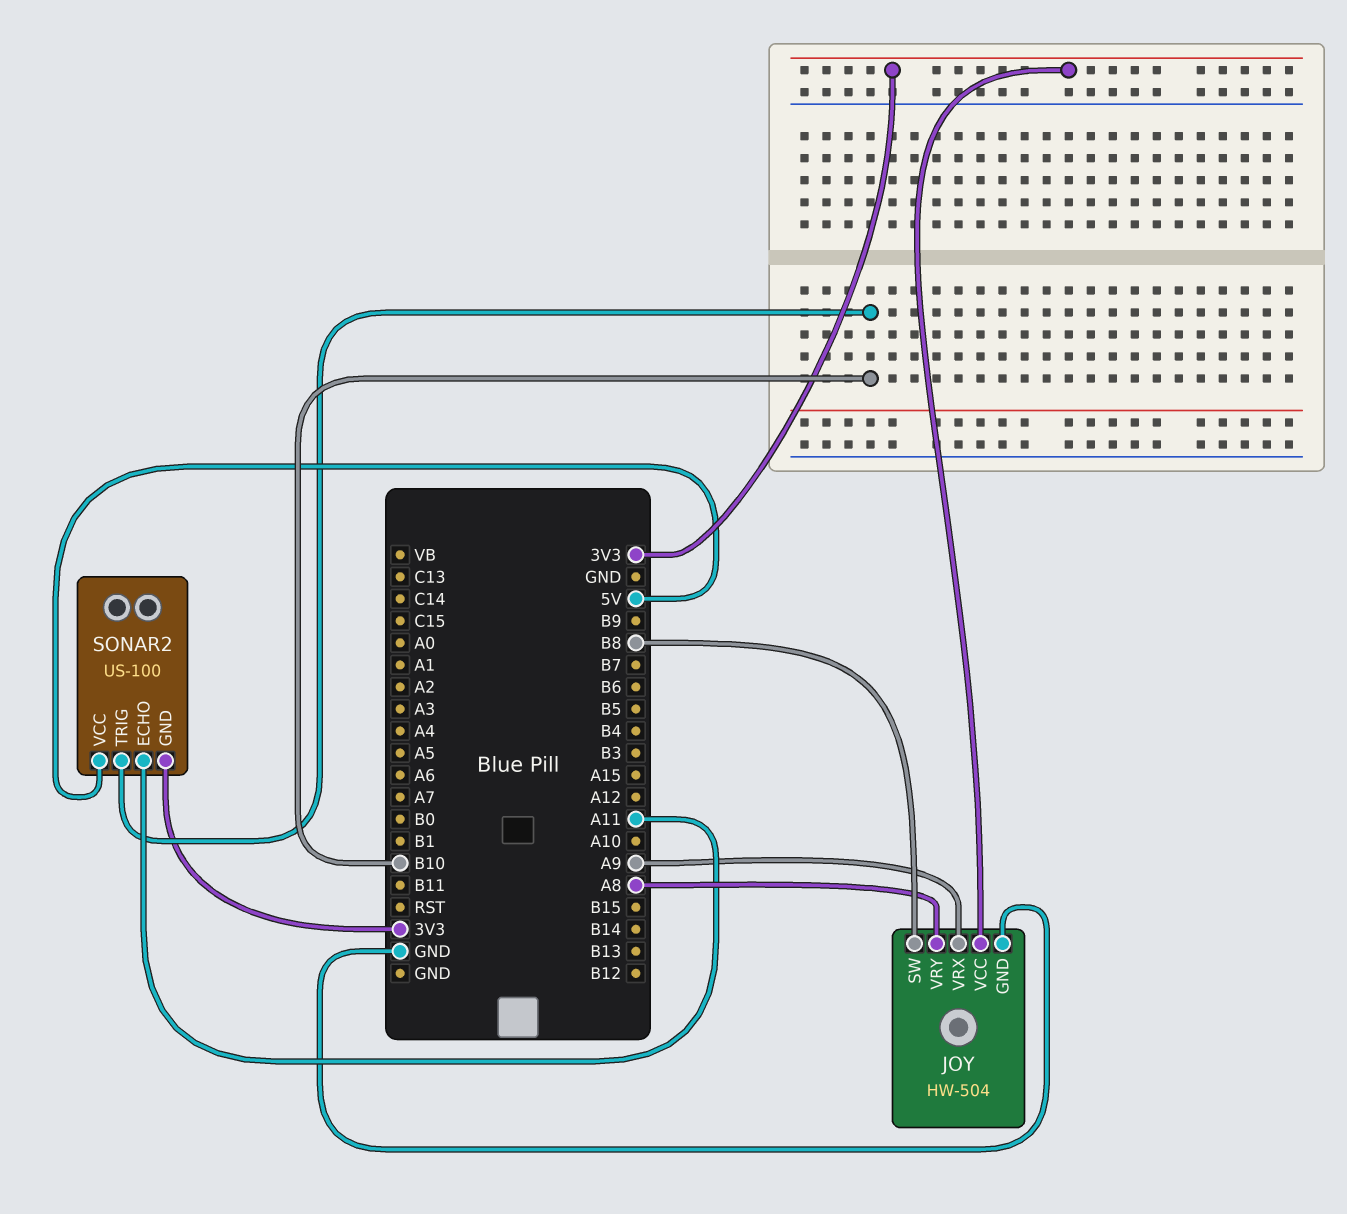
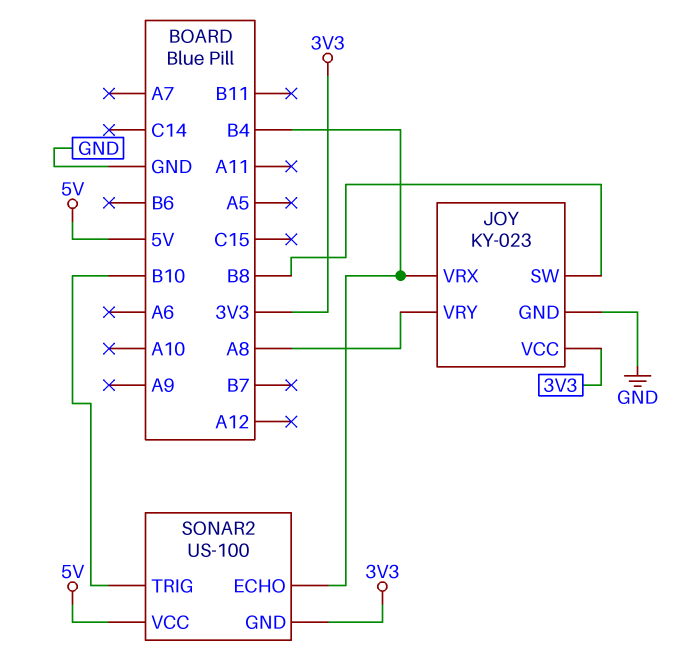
JOY: HW-504 -> KY-023
JOY pin VRX: A9 -> B4
SONAR2 pin ECHO: A11 -> B4

